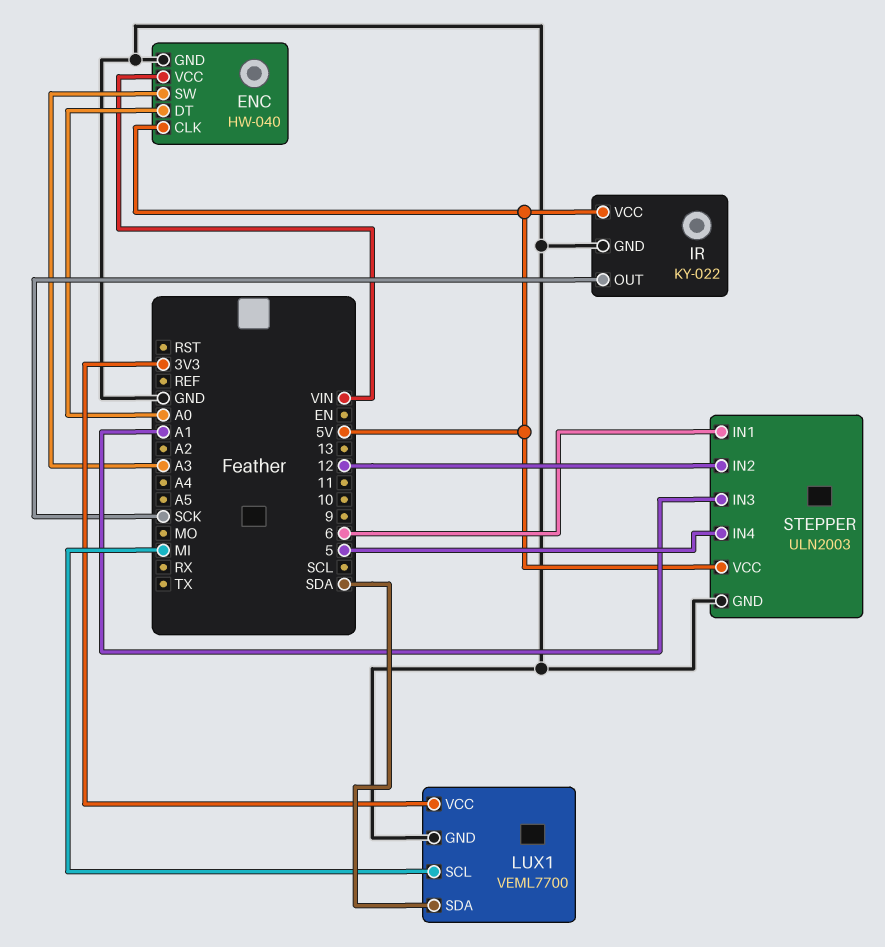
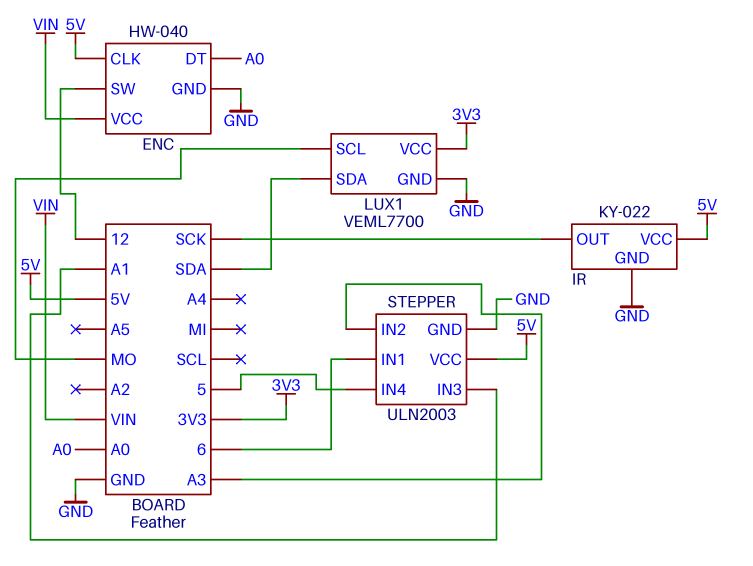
ENC pin SW: A3 -> 12
LUX1 pin SCL: MI -> MO
STEPPER pin IN2: 12 -> A3

